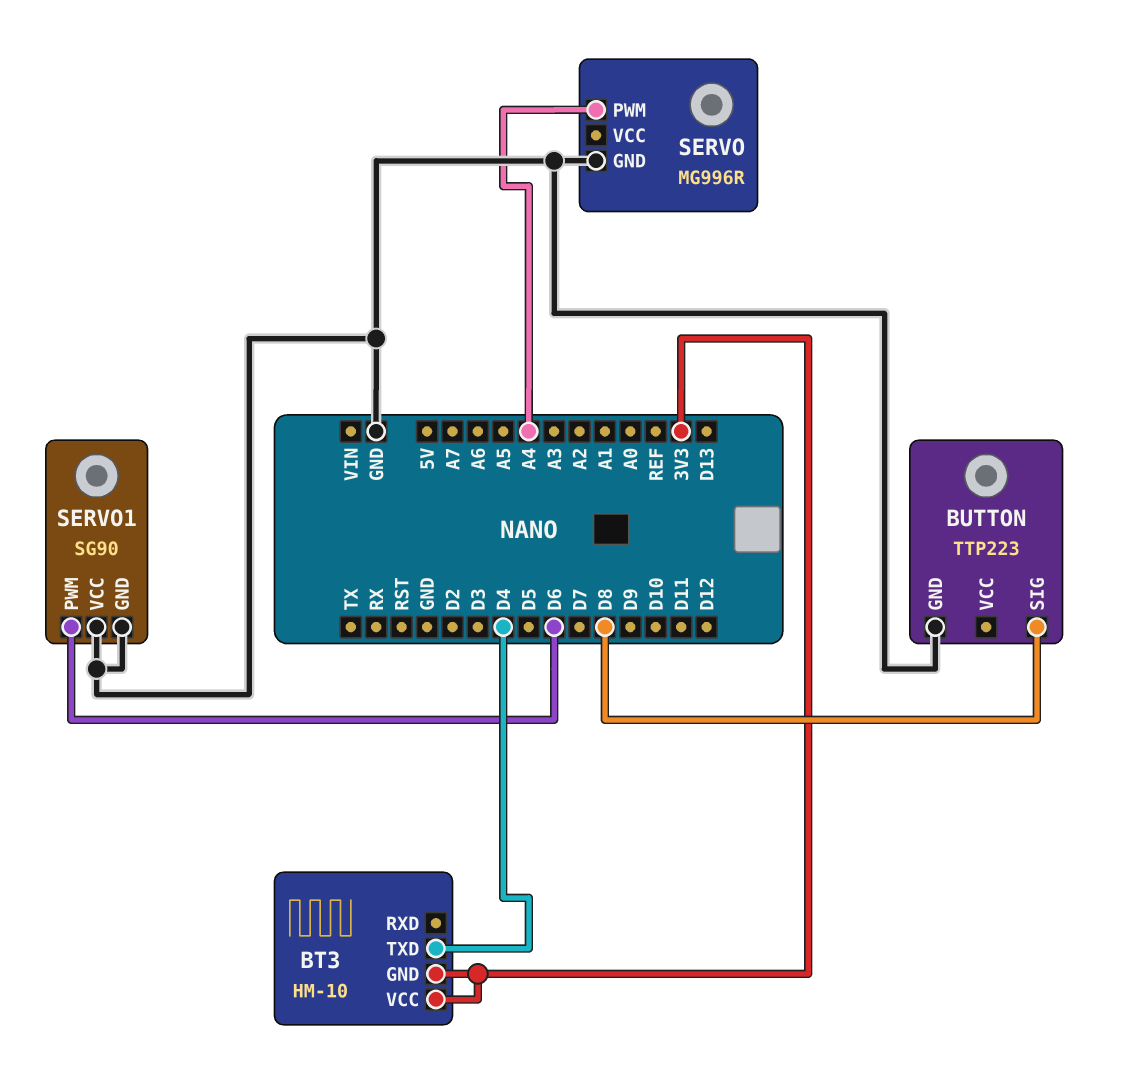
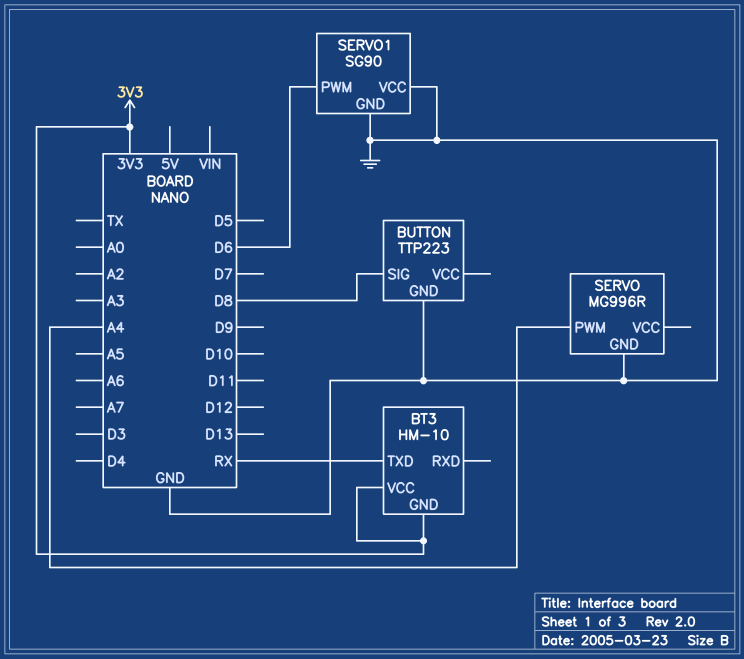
BT3 pin TXD: D4 -> RX

